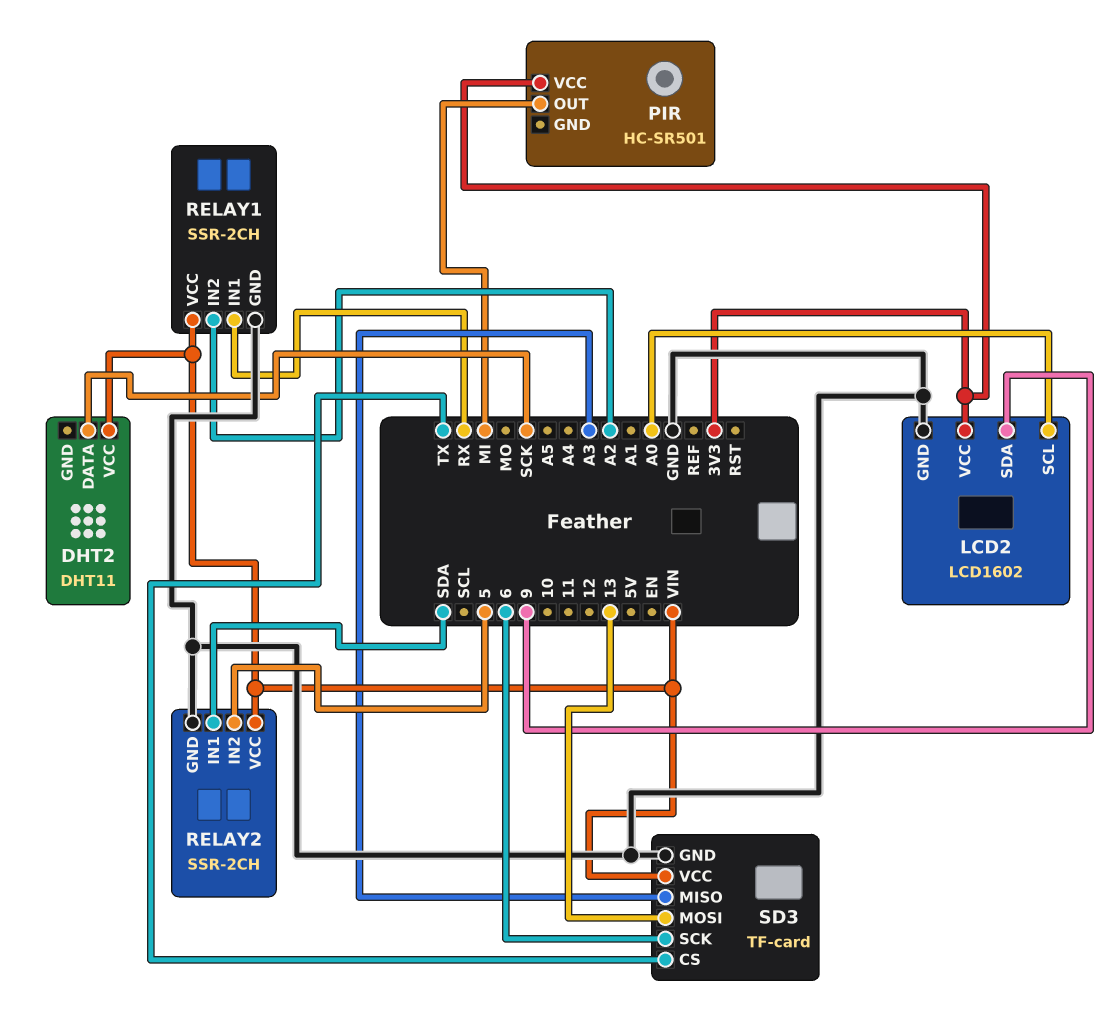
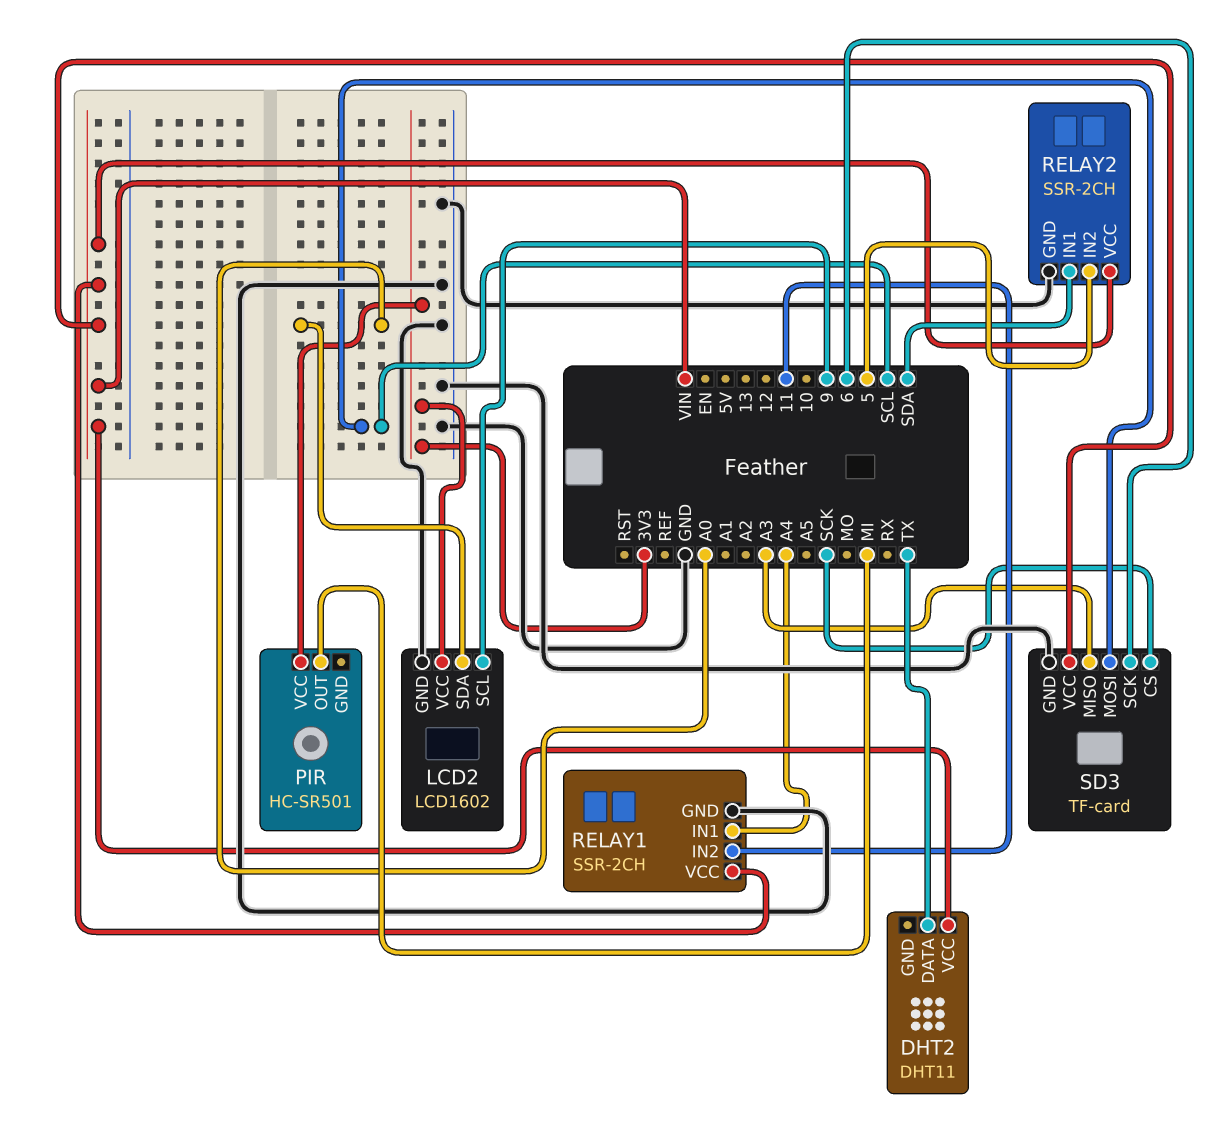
DHT2 pin DATA: SCK -> TX
LCD2 pin SCL: A0 -> 9
LCD2 pin SDA: 9 -> A0
RELAY1 pin IN1: RX -> A4
RELAY1 pin IN2: A2 -> 11
SD3 pin CS: TX -> SCK
SD3 pin MOSI: 13 -> SCL

